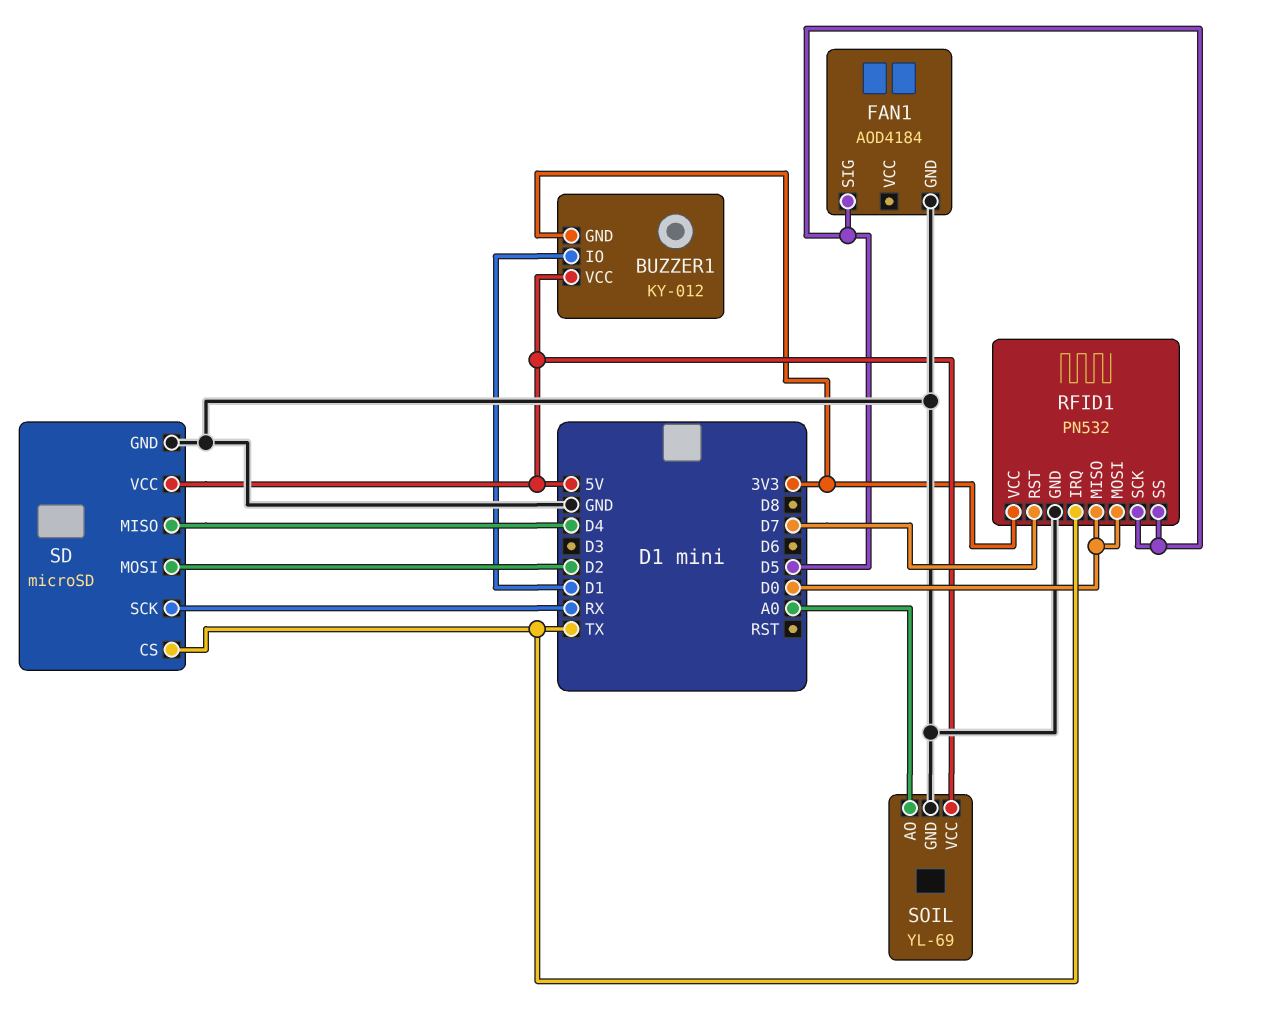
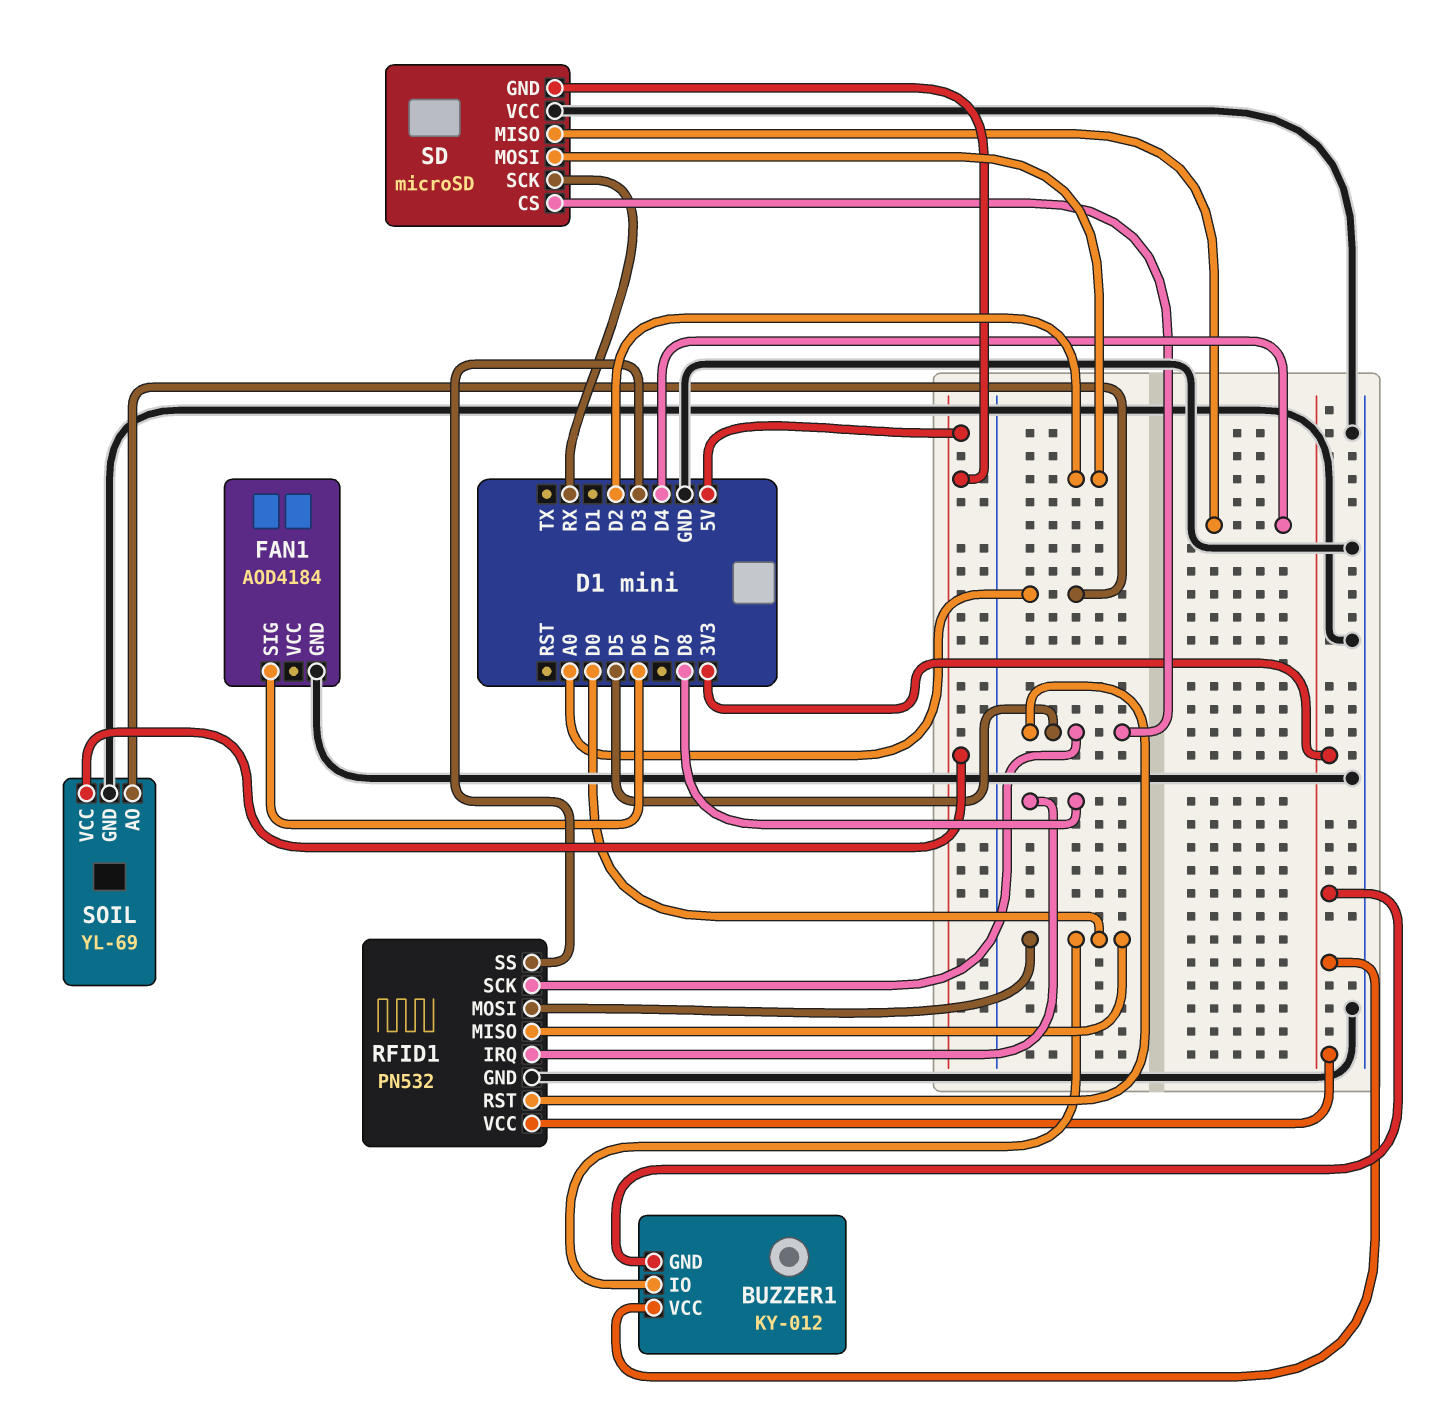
BUZZER1 pin IO: D1 -> D0
BUZZER1 pin VCC: 5V -> 3V3
FAN1 pin SIG: D5 -> D6
RFID1 pin IRQ: TX -> D8
RFID1 pin RST: D7 -> D5
RFID1 pin SS: D5 -> D3
SD pin CS: TX -> D5
SD pin GND: GND -> 5V
SD pin VCC: 5V -> GND

